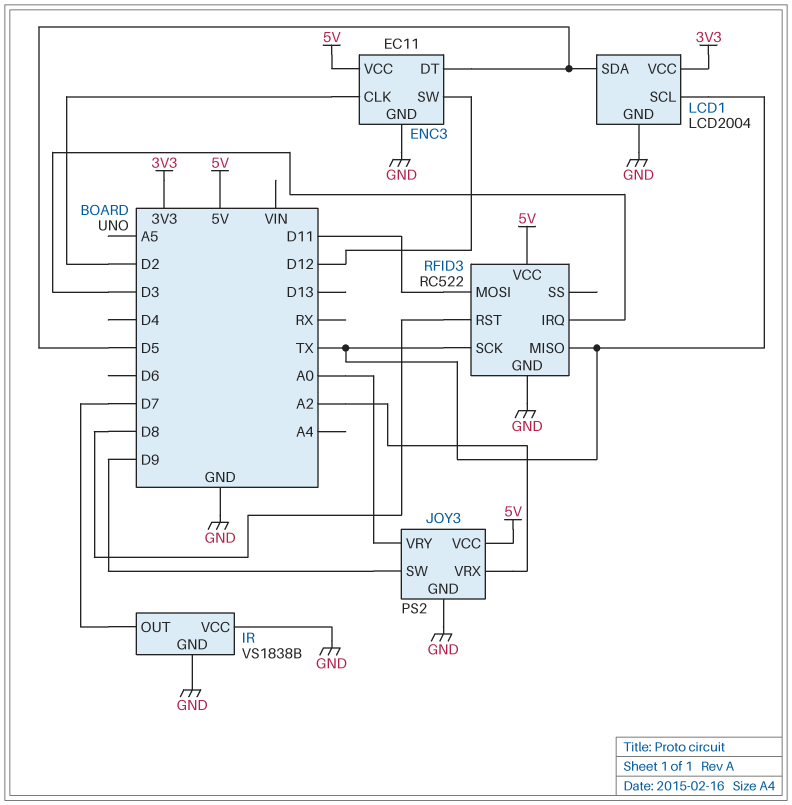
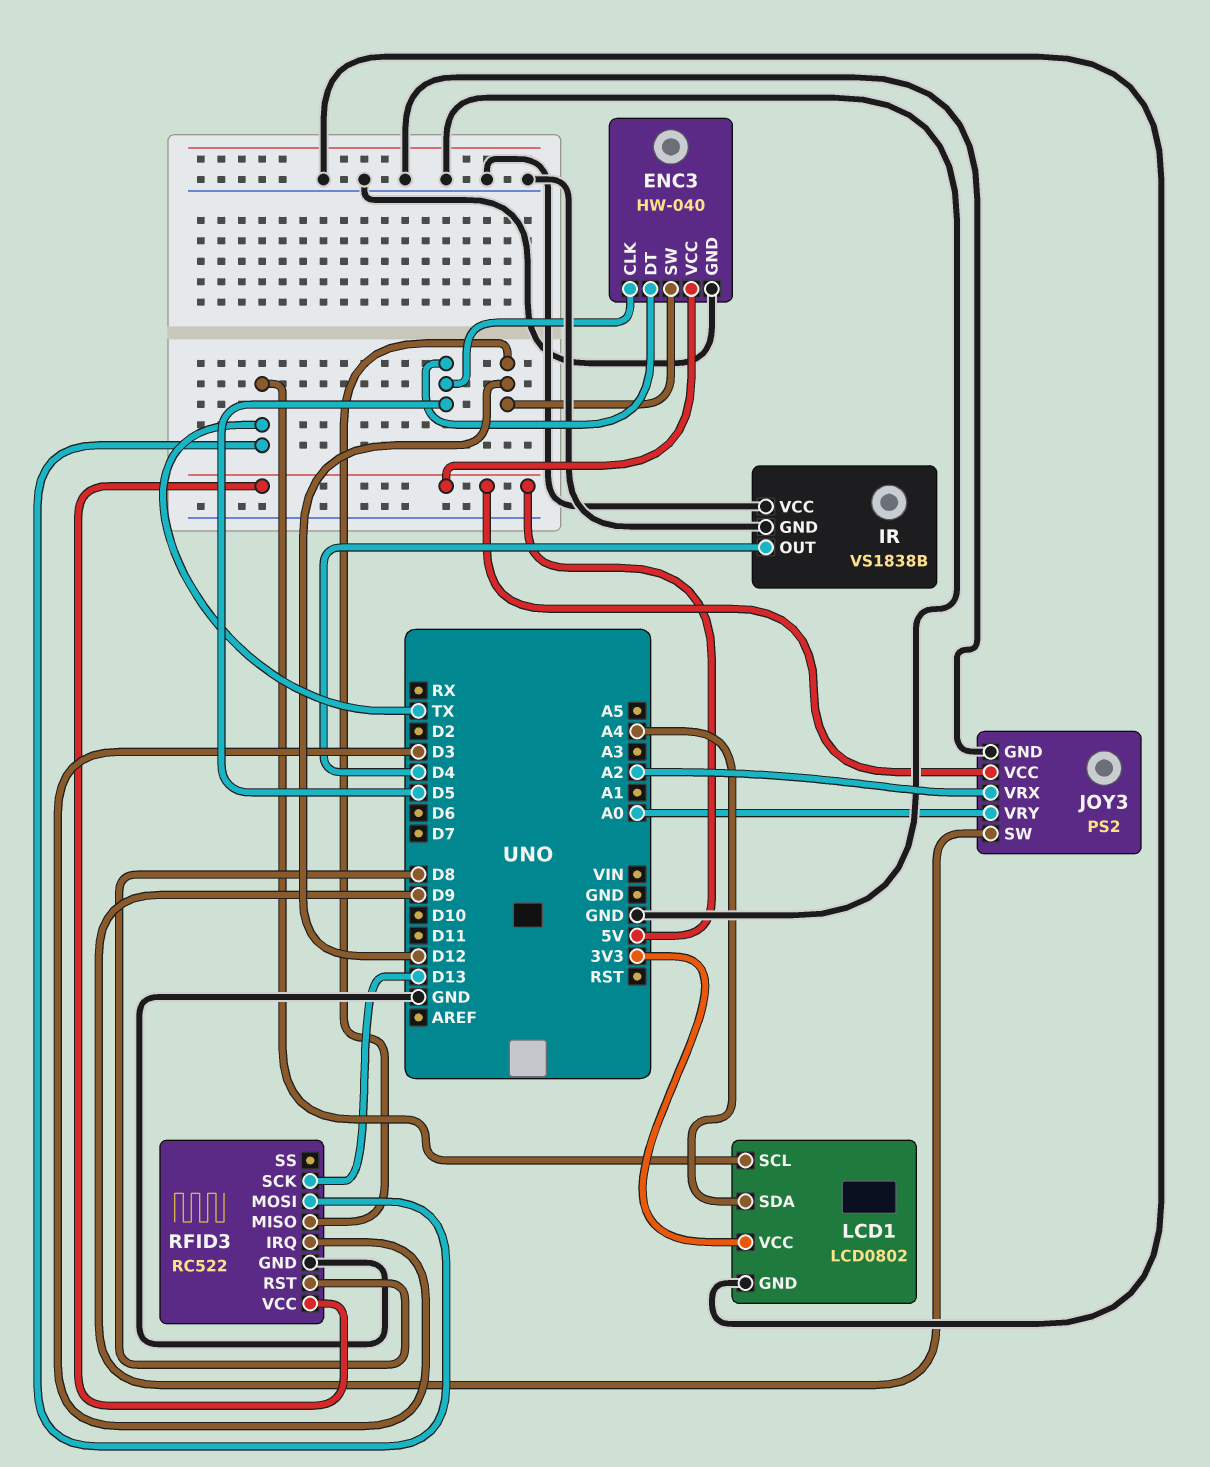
ENC3: EC11 -> HW-040
ENC3 pin CLK: D2 -> D5
IR pin OUT: D7 -> D4
LCD1: LCD2004 -> LCD0802
LCD1 pin SDA: D5 -> A4
RFID3 pin MISO: TX -> D12
RFID3 pin MOSI: D11 -> TX
RFID3 pin SCK: TX -> D13

